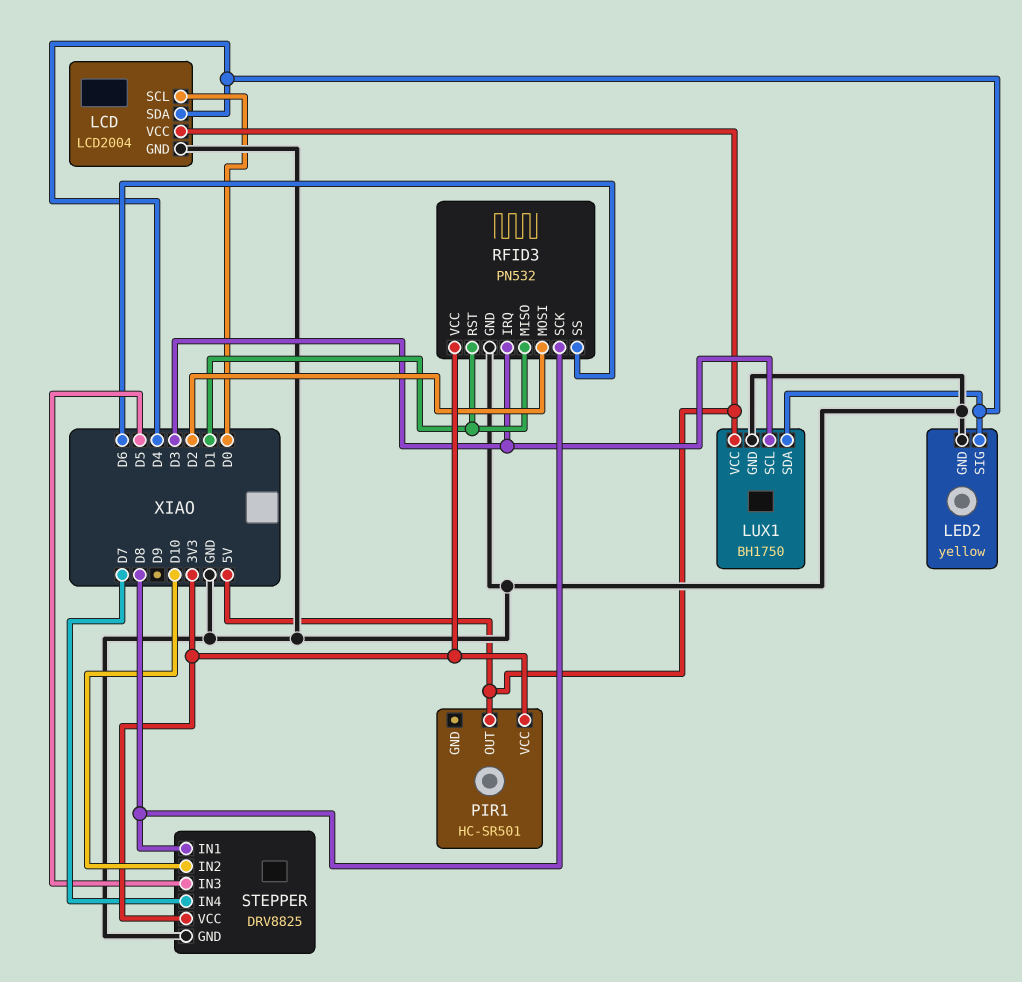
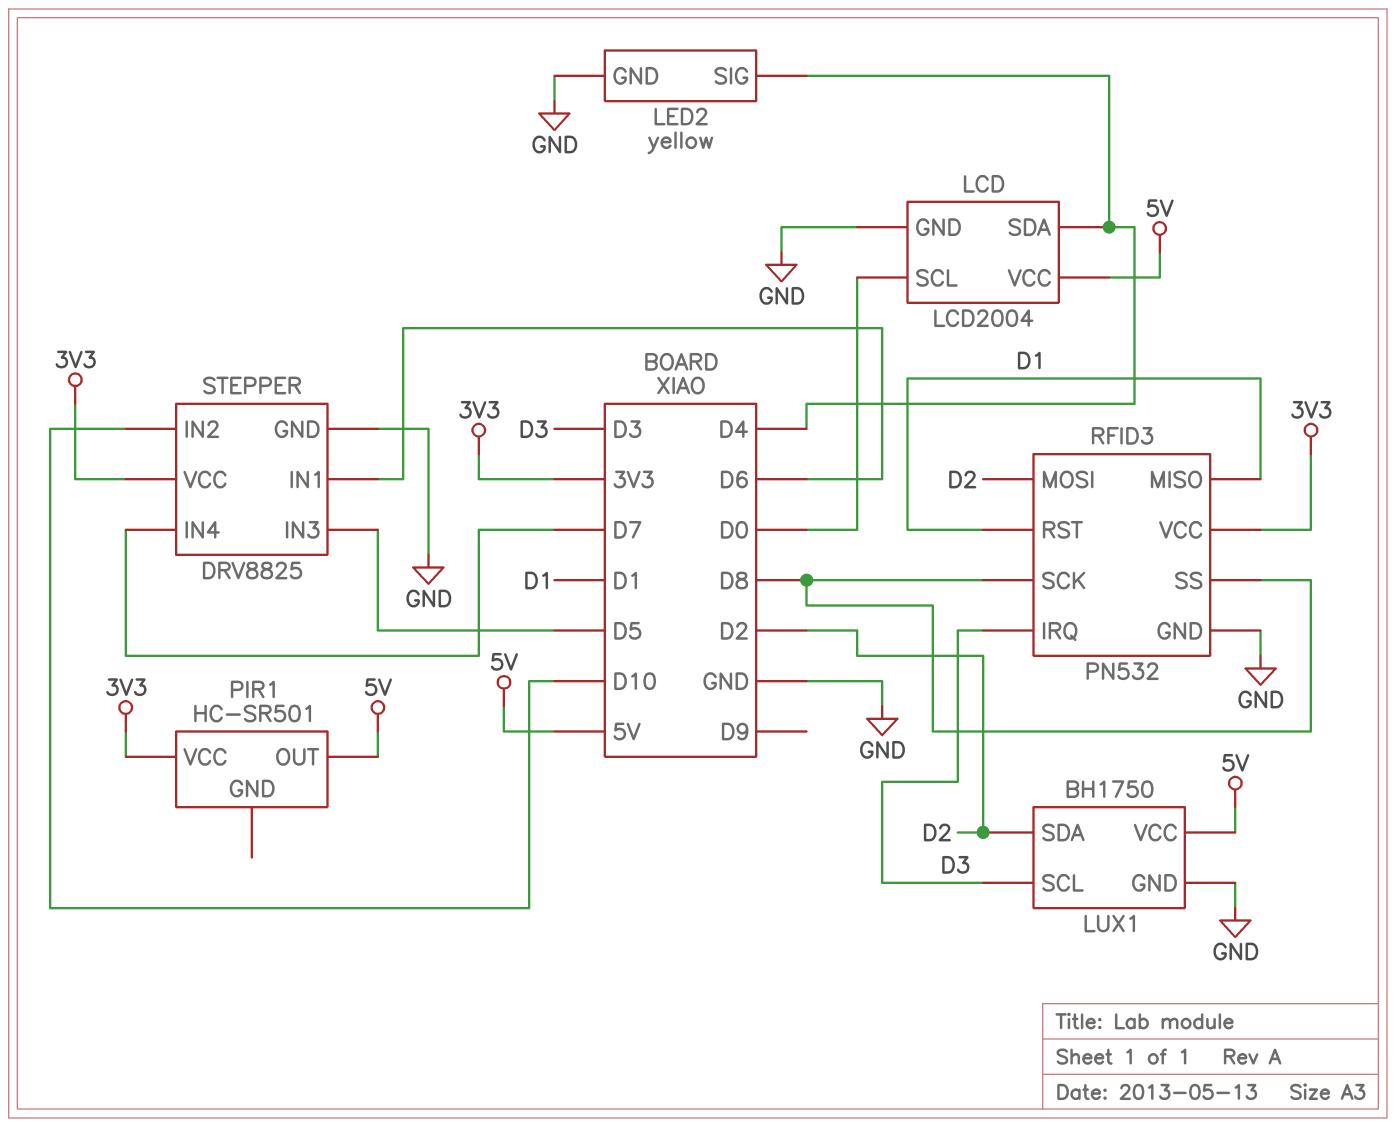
LUX1 pin SDA: D4 -> D2
RFID3 pin SS: D6 -> D8
STEPPER pin IN1: D8 -> D6

